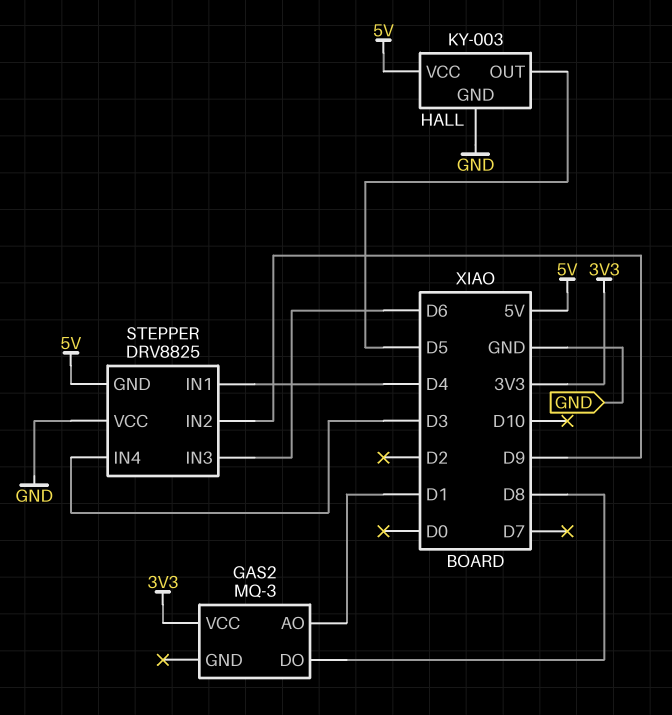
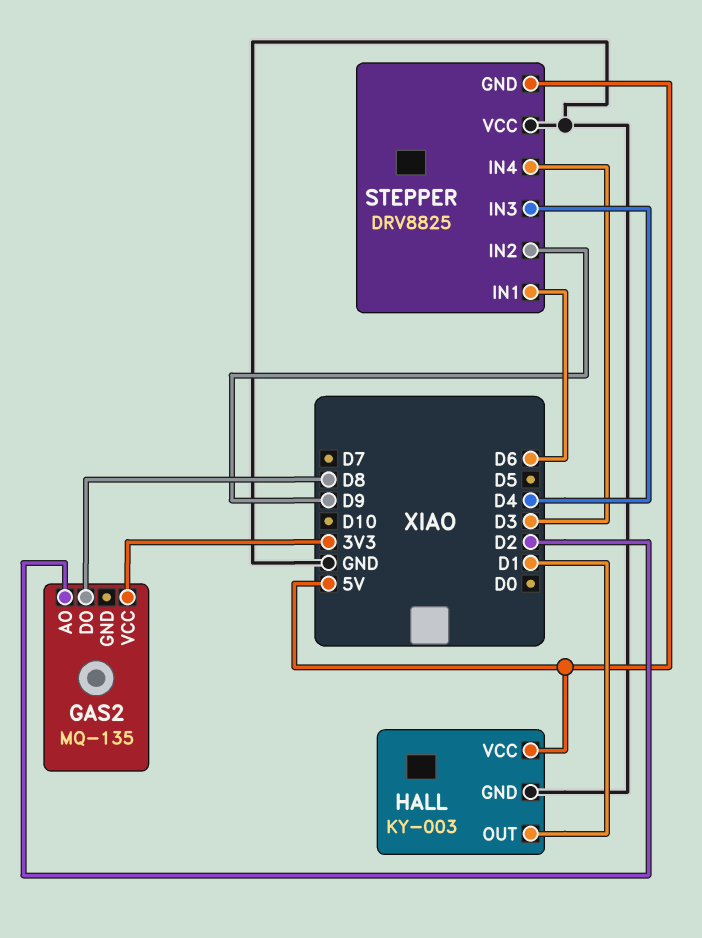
GAS2: MQ-3 -> MQ-135
GAS2 pin AO: D1 -> D2
HALL pin OUT: D5 -> D1
STEPPER pin IN1: D4 -> D6
STEPPER pin IN3: D6 -> D4

